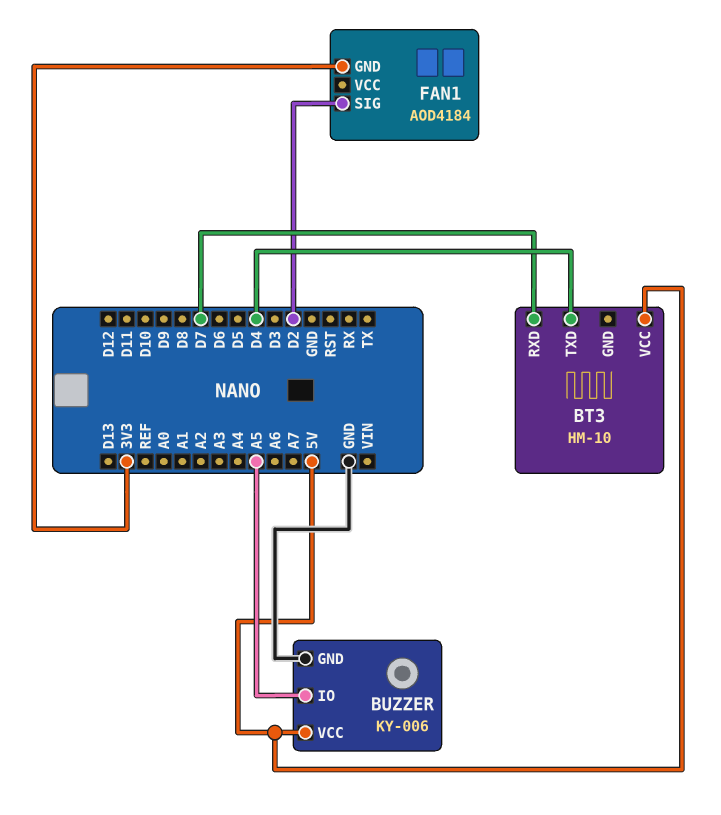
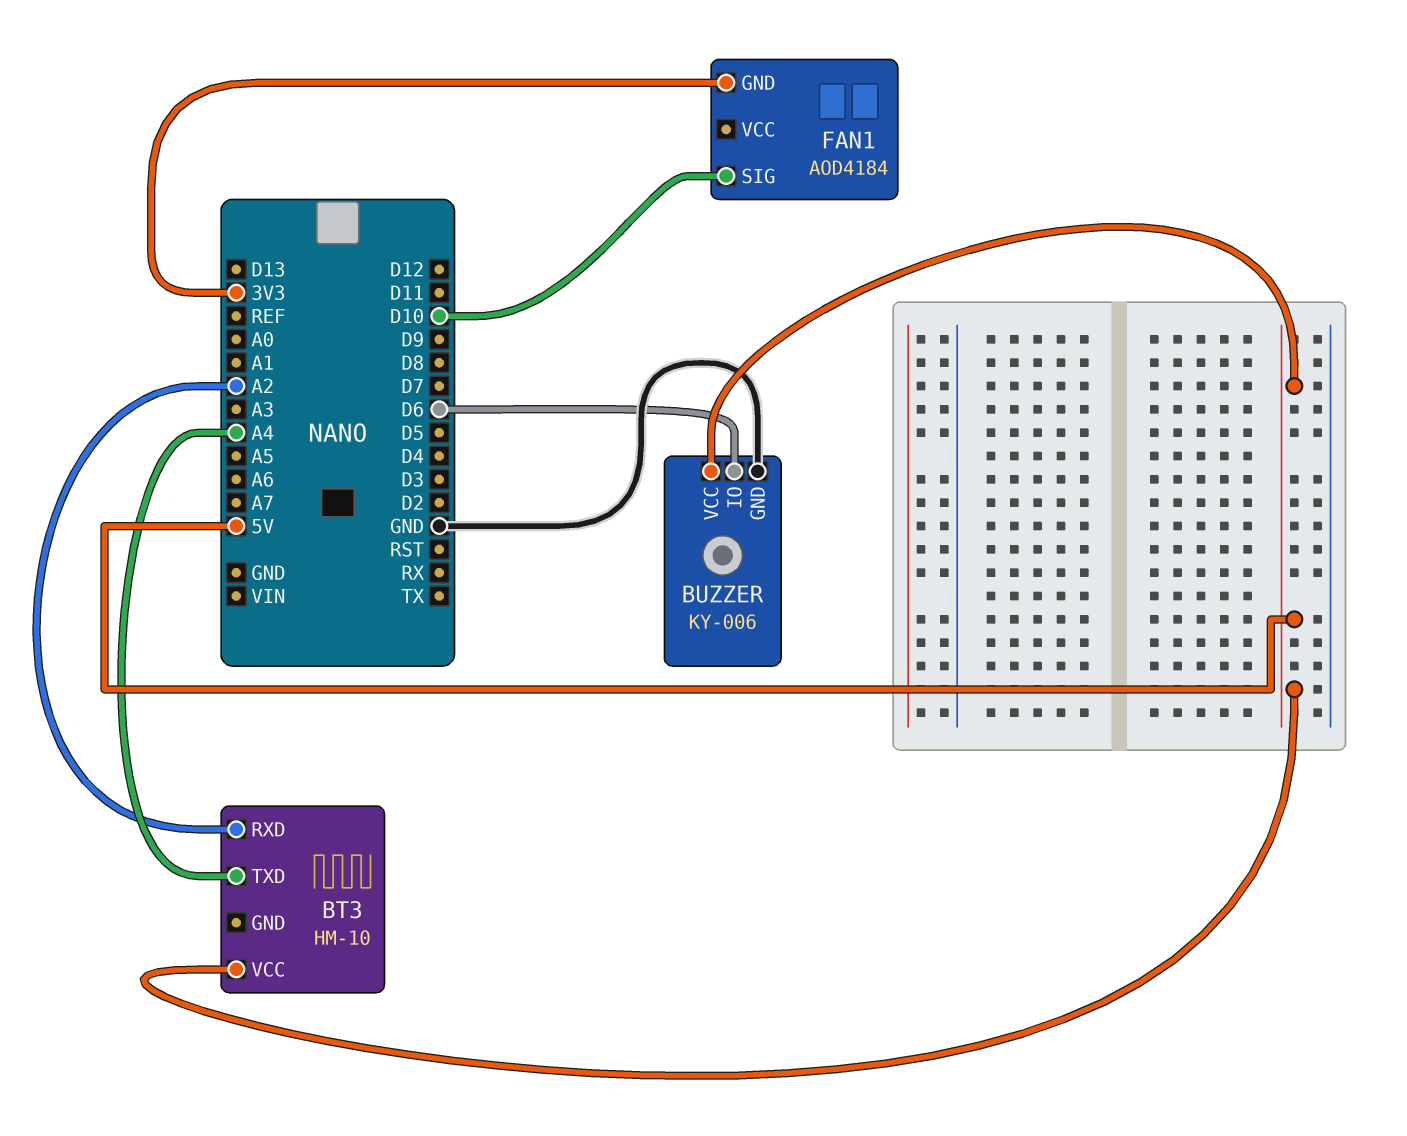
BT3 pin RXD: D7 -> A2
BT3 pin TXD: D4 -> A4
BUZZER pin IO: A5 -> D6
FAN1 pin SIG: D2 -> D10

